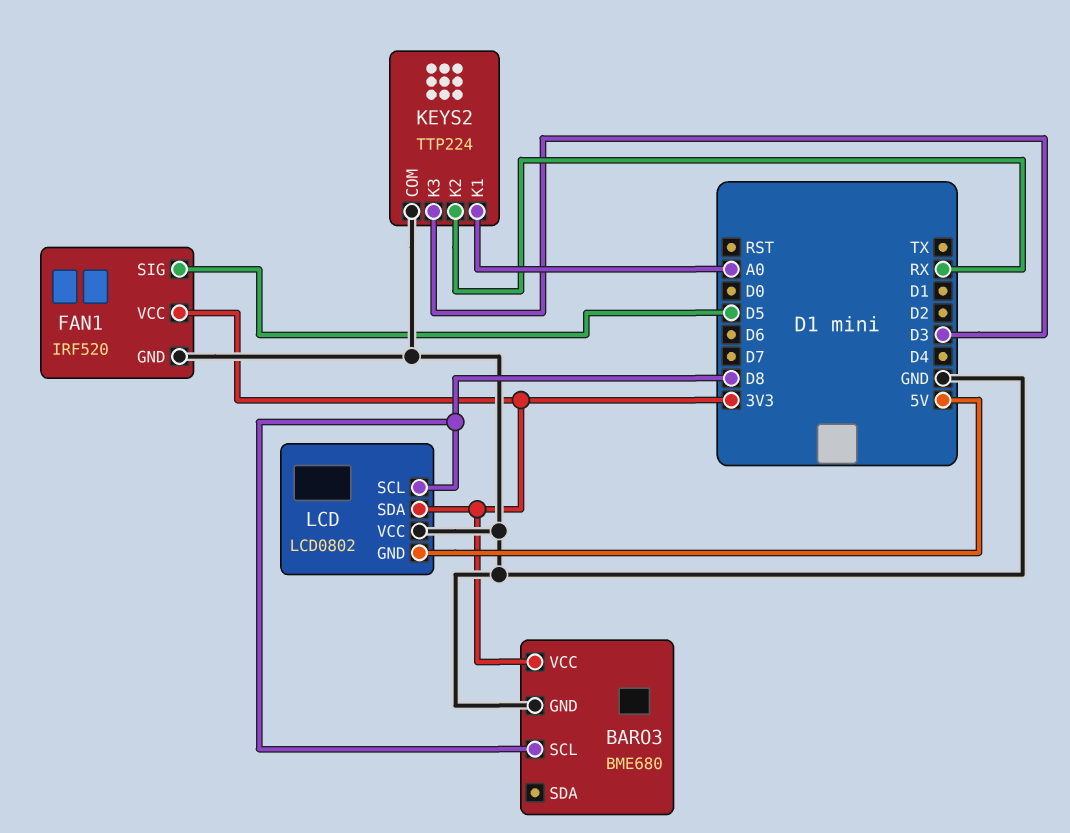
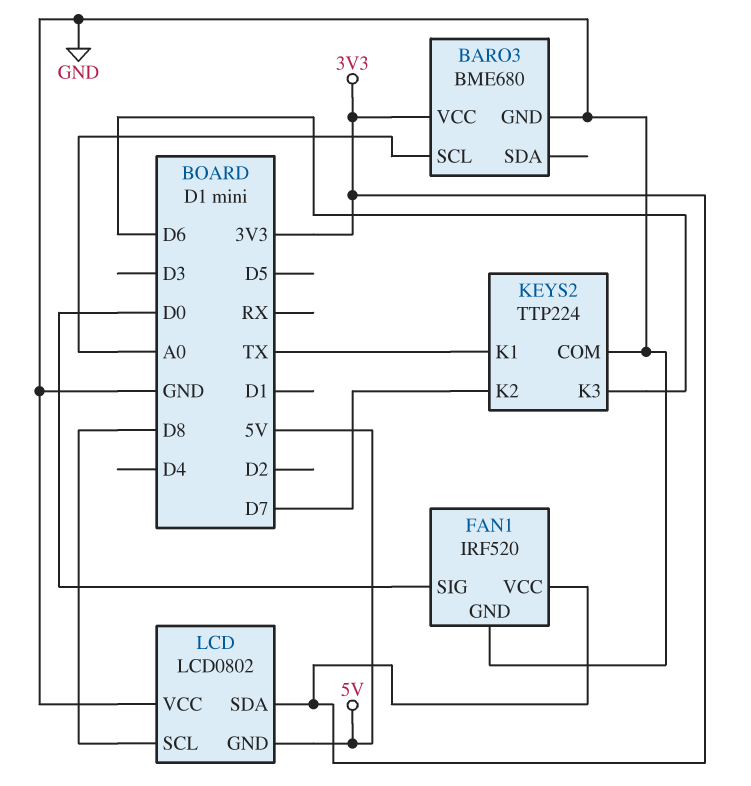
BARO3 pin SCL: D8 -> A0
FAN1 pin SIG: D5 -> D0
KEYS2 pin K1: A0 -> TX
KEYS2 pin K2: RX -> D7
KEYS2 pin K3: D3 -> D6

